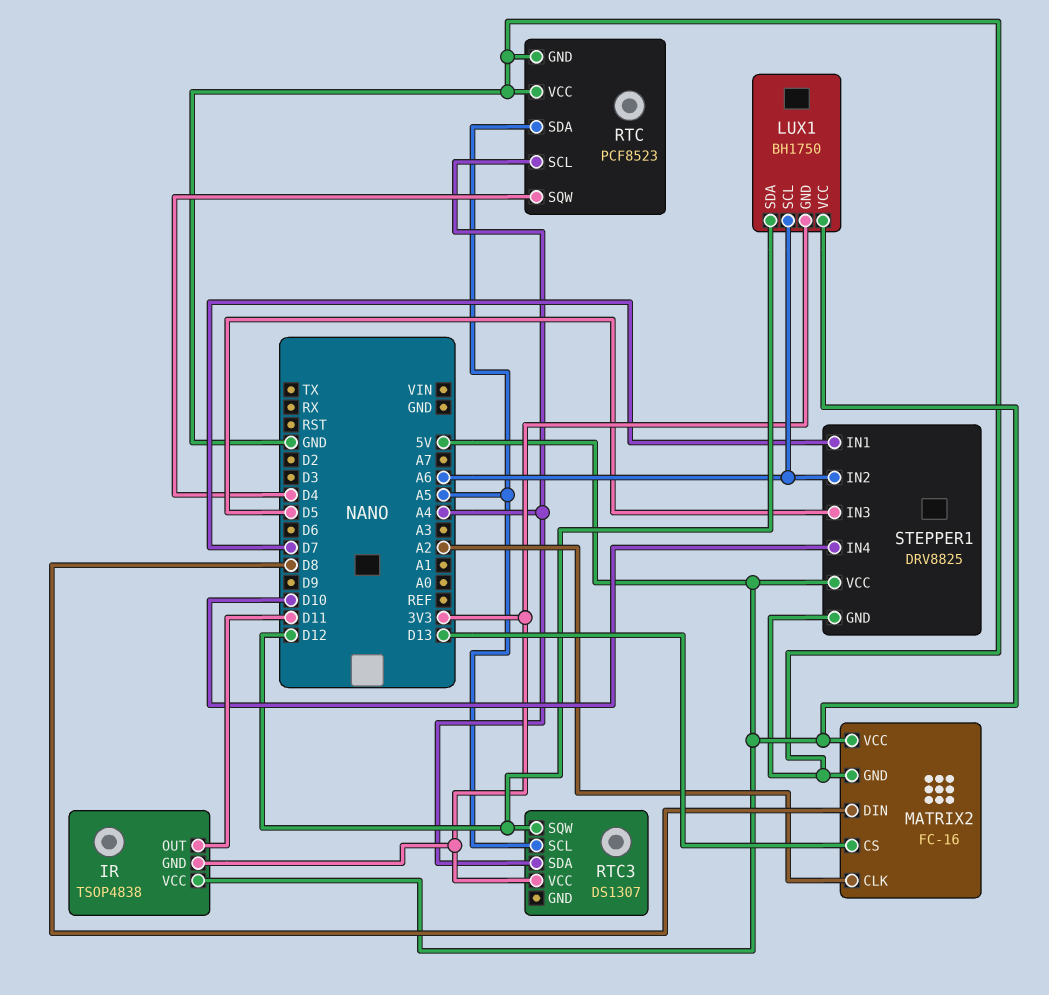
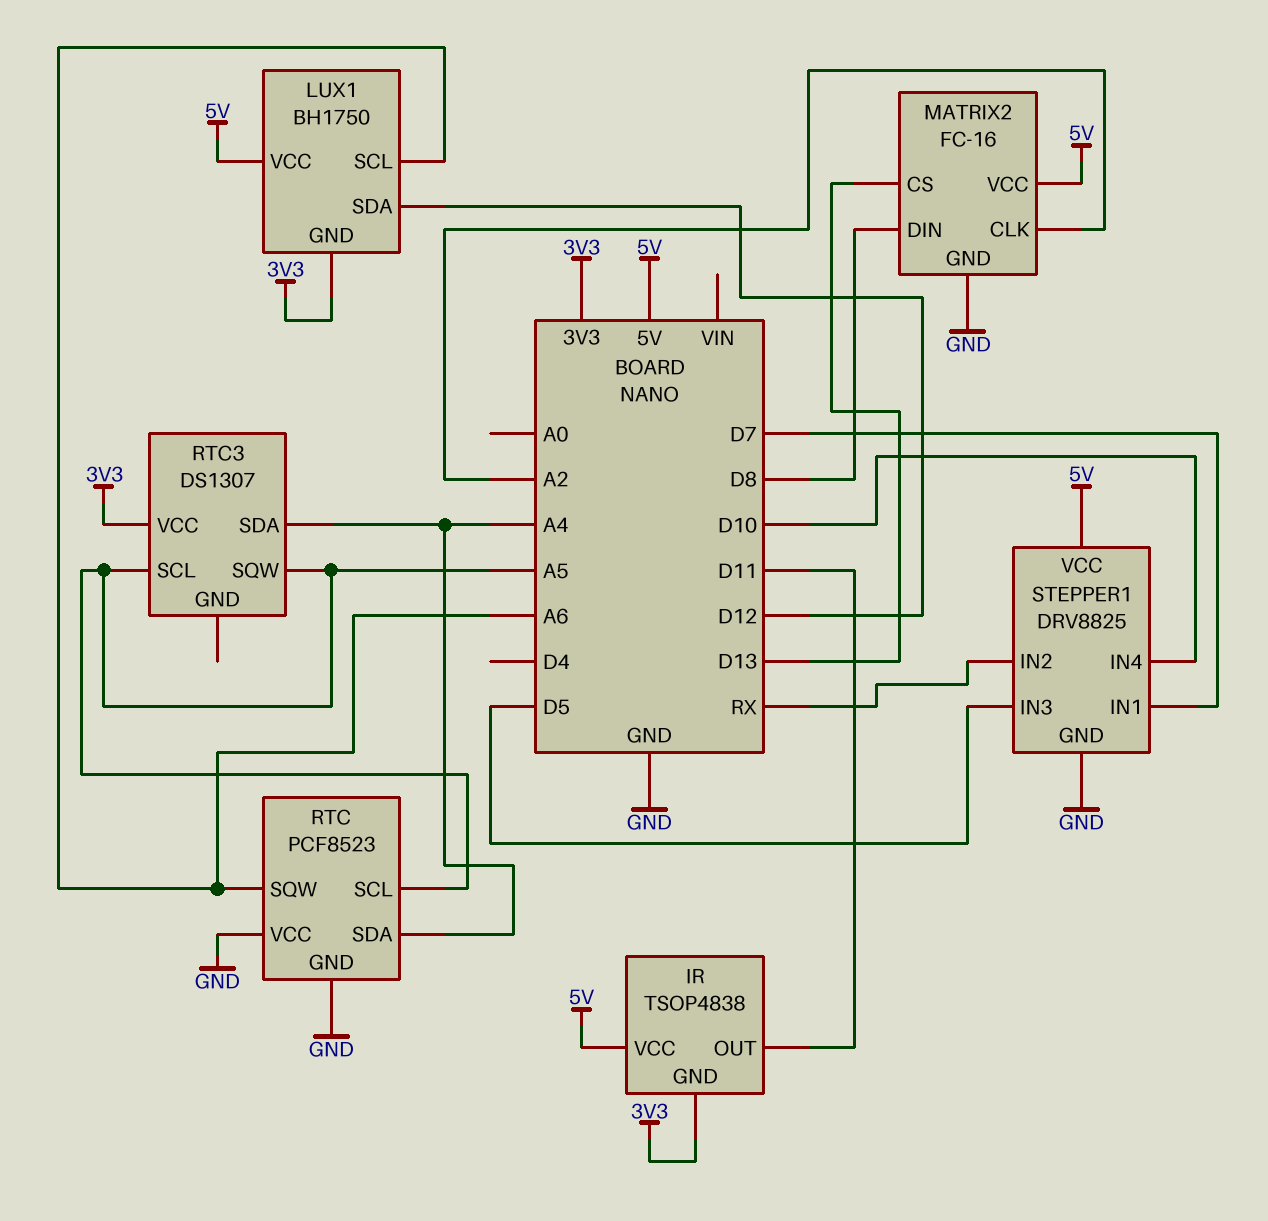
RTC pin SCL: A4 -> A5
RTC pin SDA: A5 -> A4
RTC pin SQW: D4 -> A6
RTC3 pin SQW: D12 -> A5
STEPPER1 pin IN2: A6 -> RX

